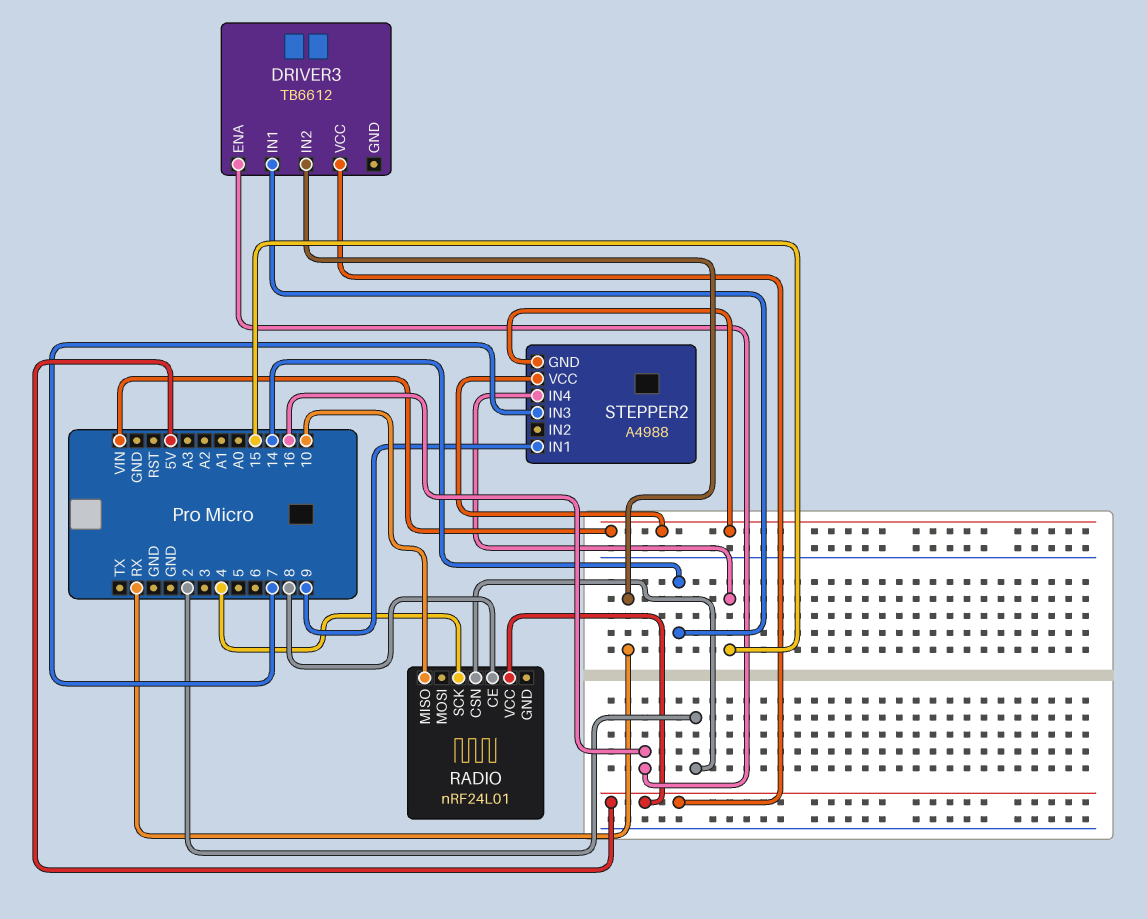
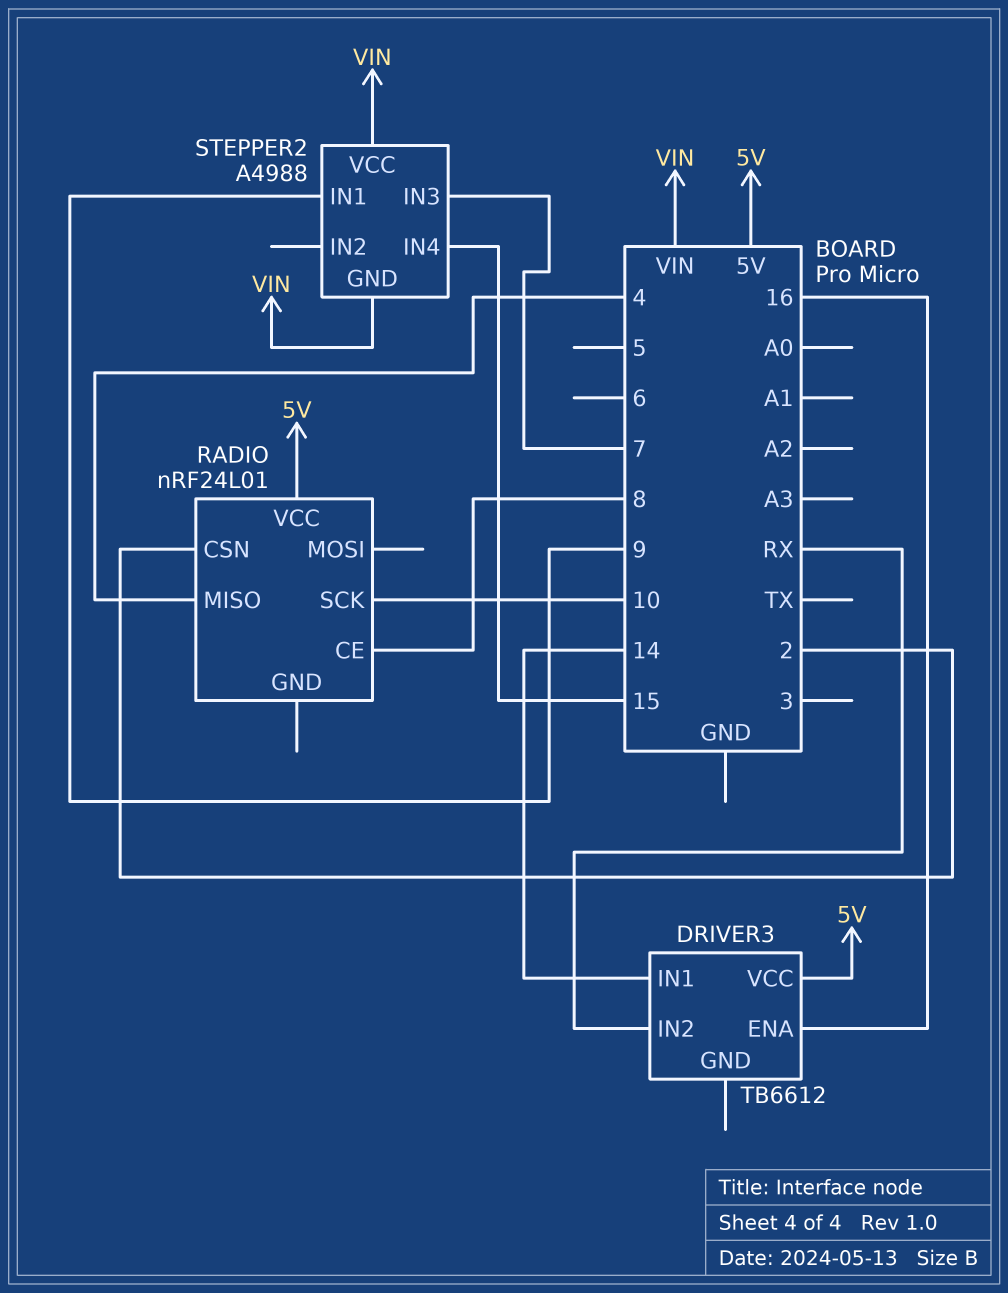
RADIO pin MISO: 10 -> 4
RADIO pin SCK: 4 -> 10

